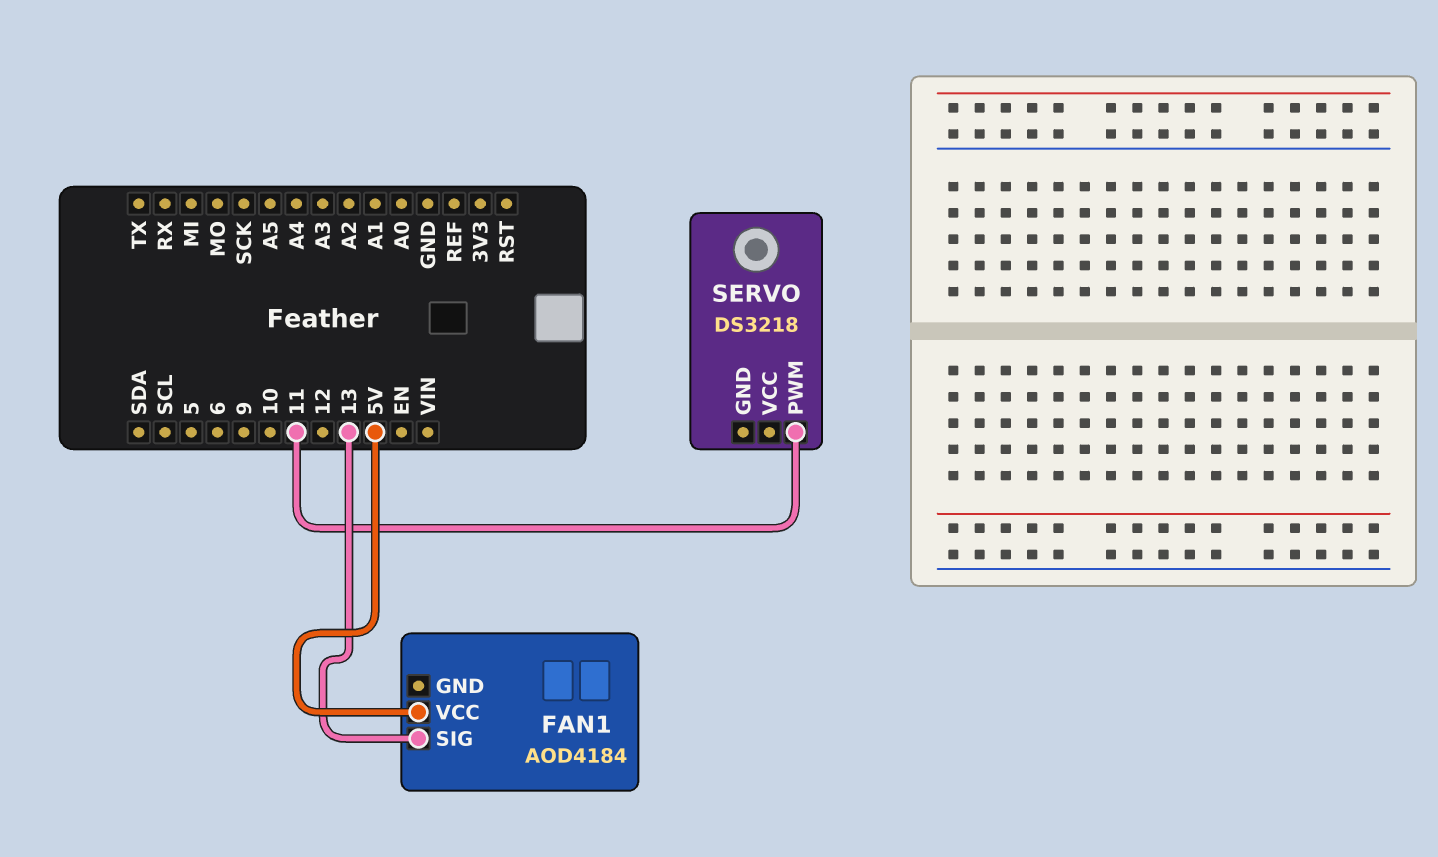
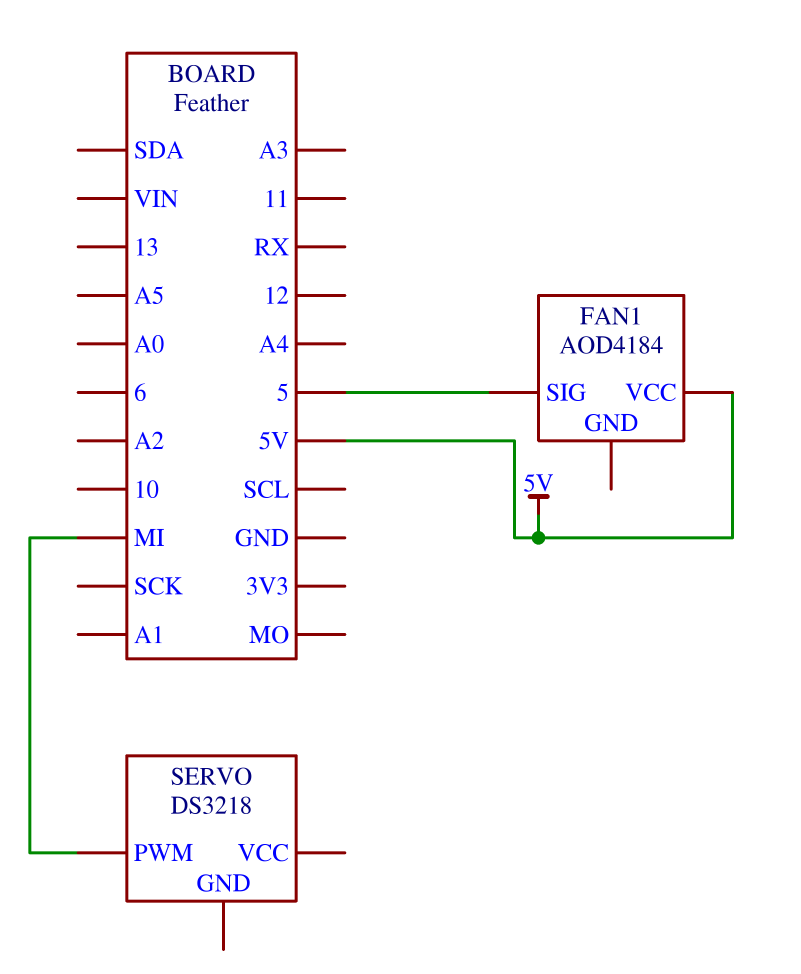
FAN1 pin SIG: 13 -> 5
SERVO pin PWM: 11 -> MI

